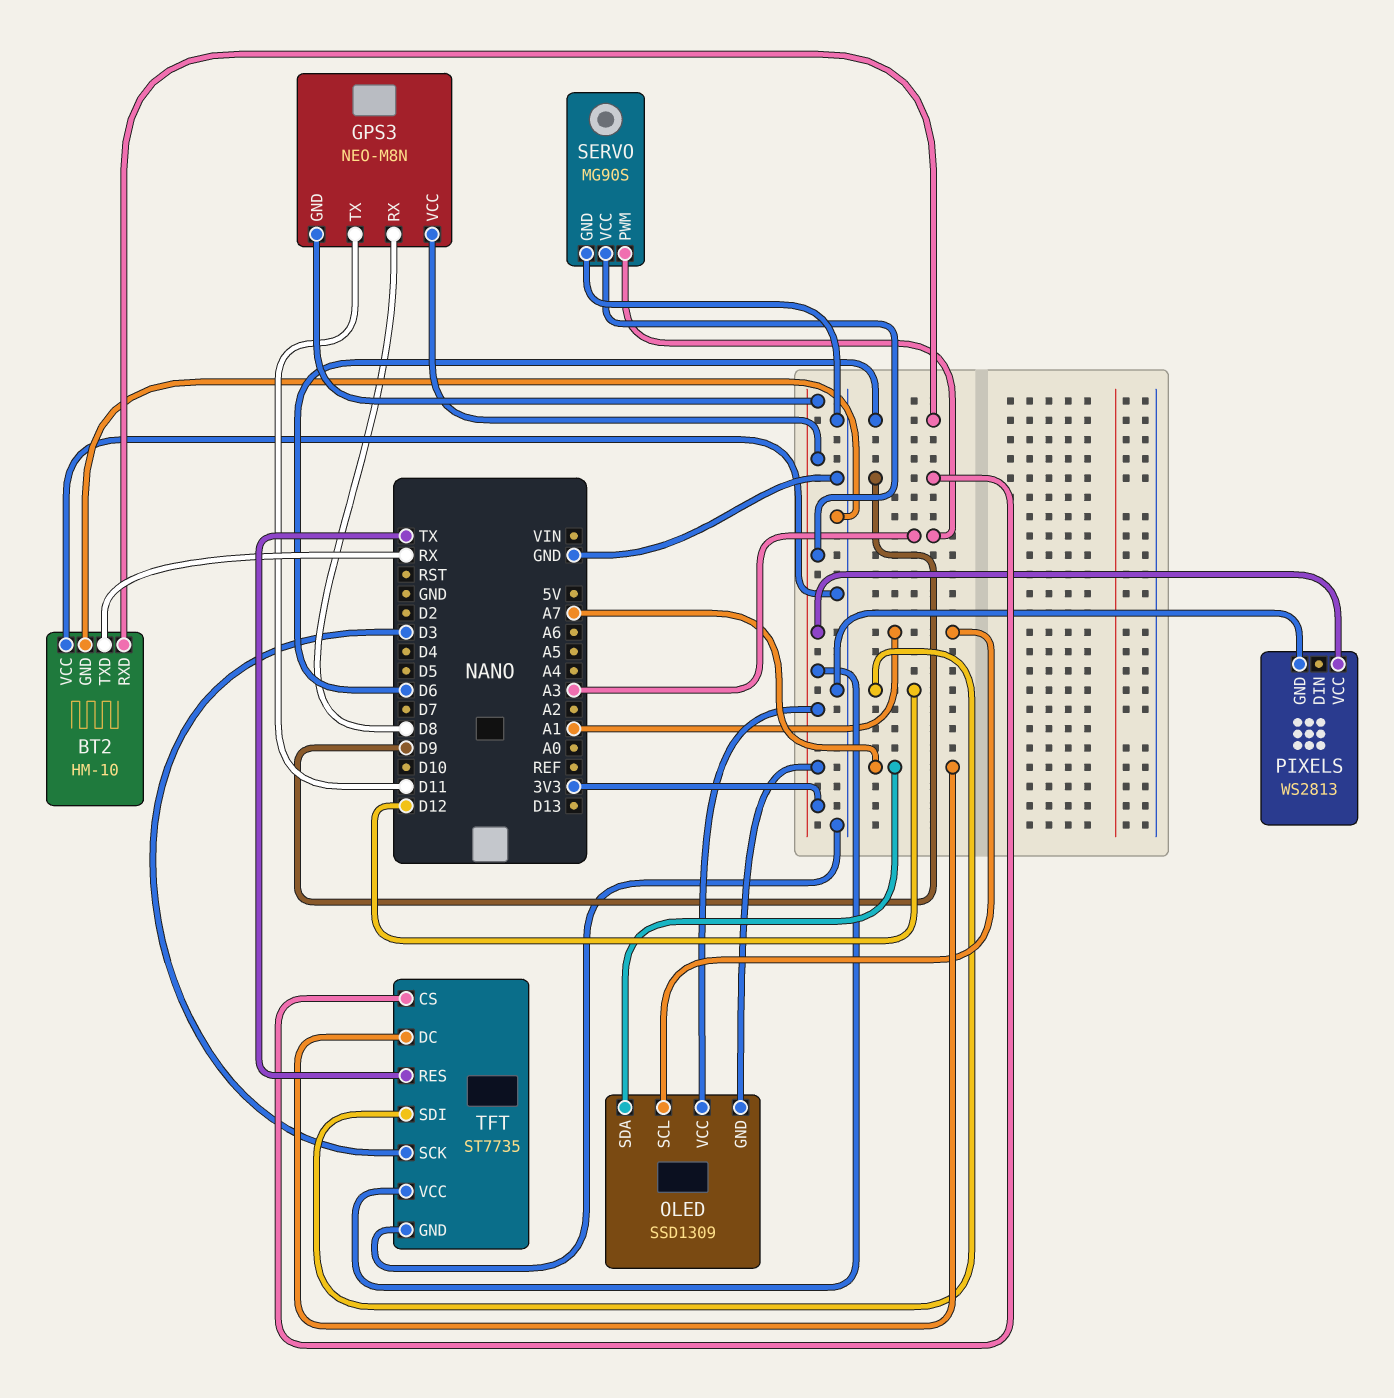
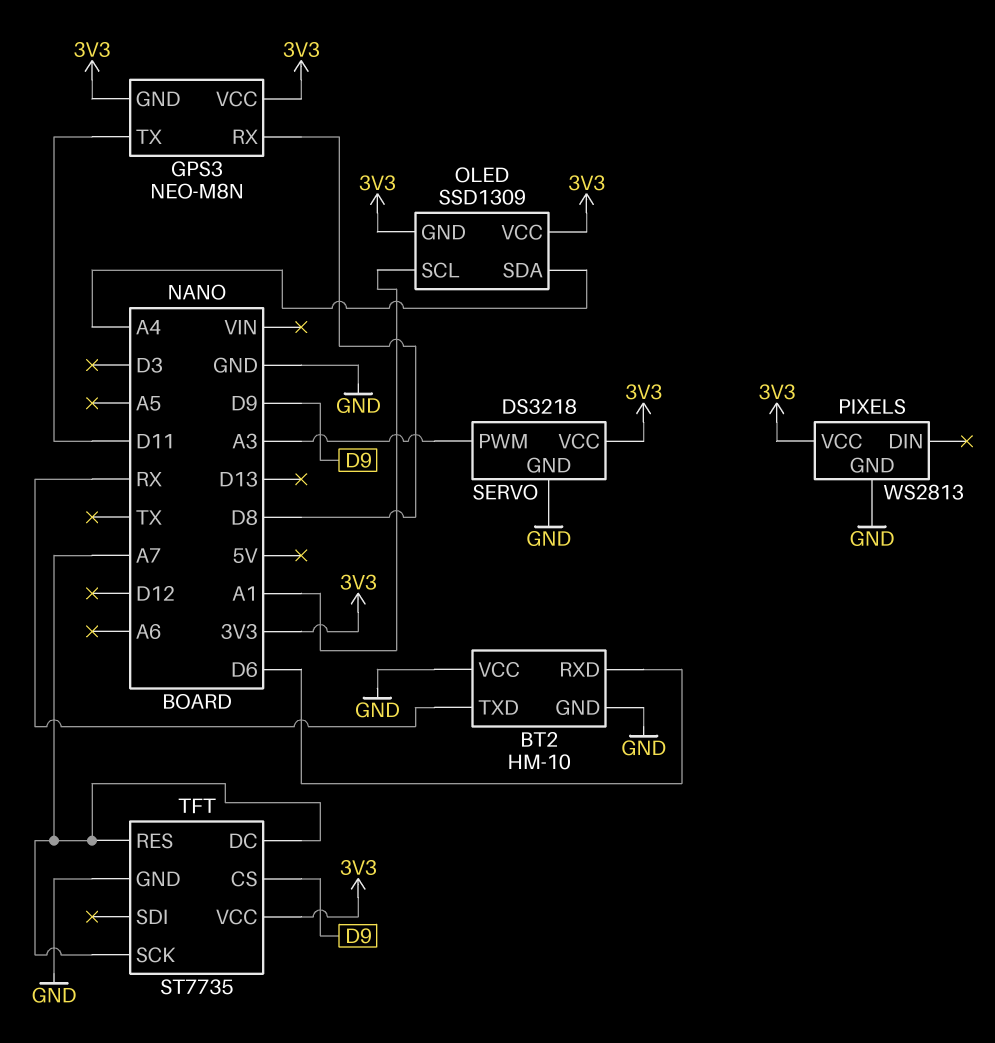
OLED pin SDA: A7 -> A4
SERVO: MG90S -> DS3218
TFT pin RES: TX -> A7
TFT pin SCK: D3 -> A7
TFT pin SDI: D12 -> none

